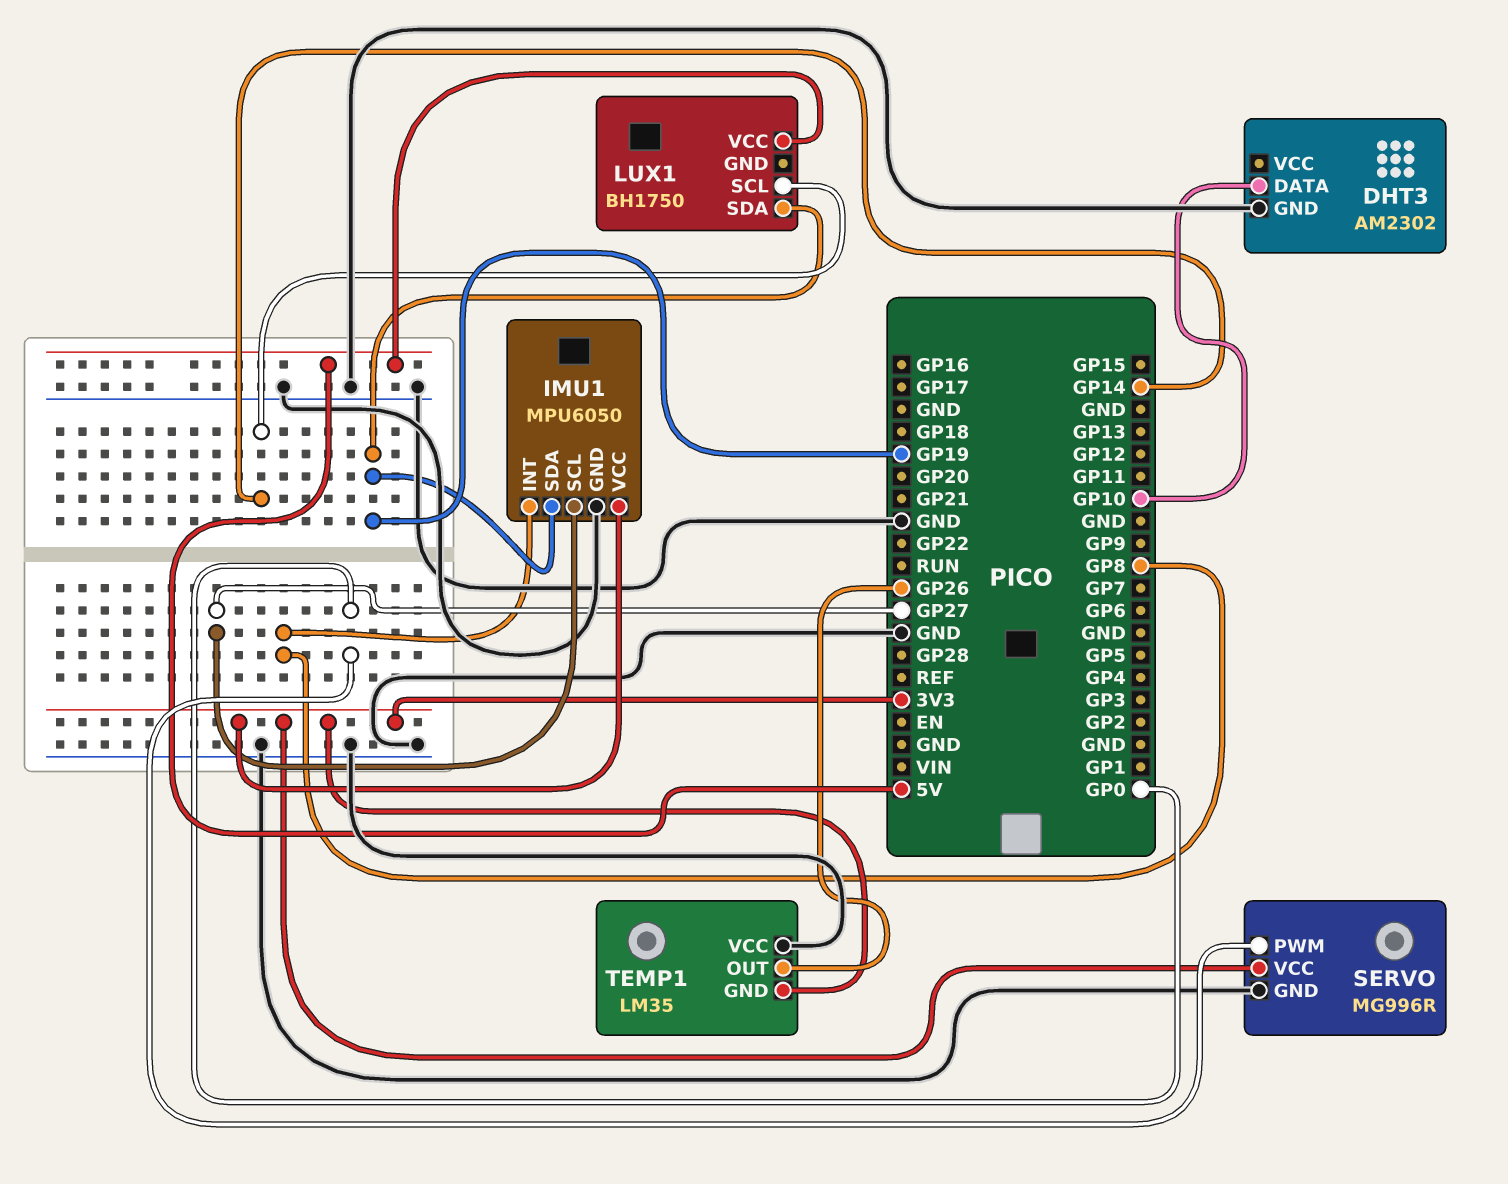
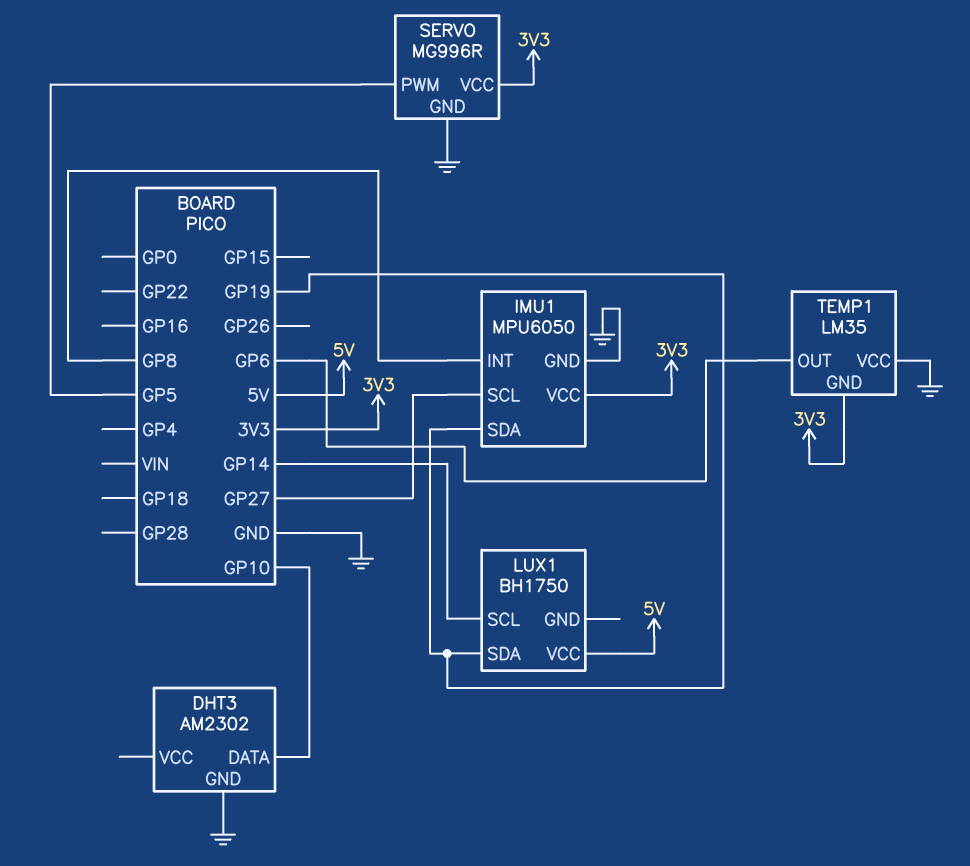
SERVO pin PWM: GP0 -> GP5
TEMP1 pin OUT: GP26 -> GP6

